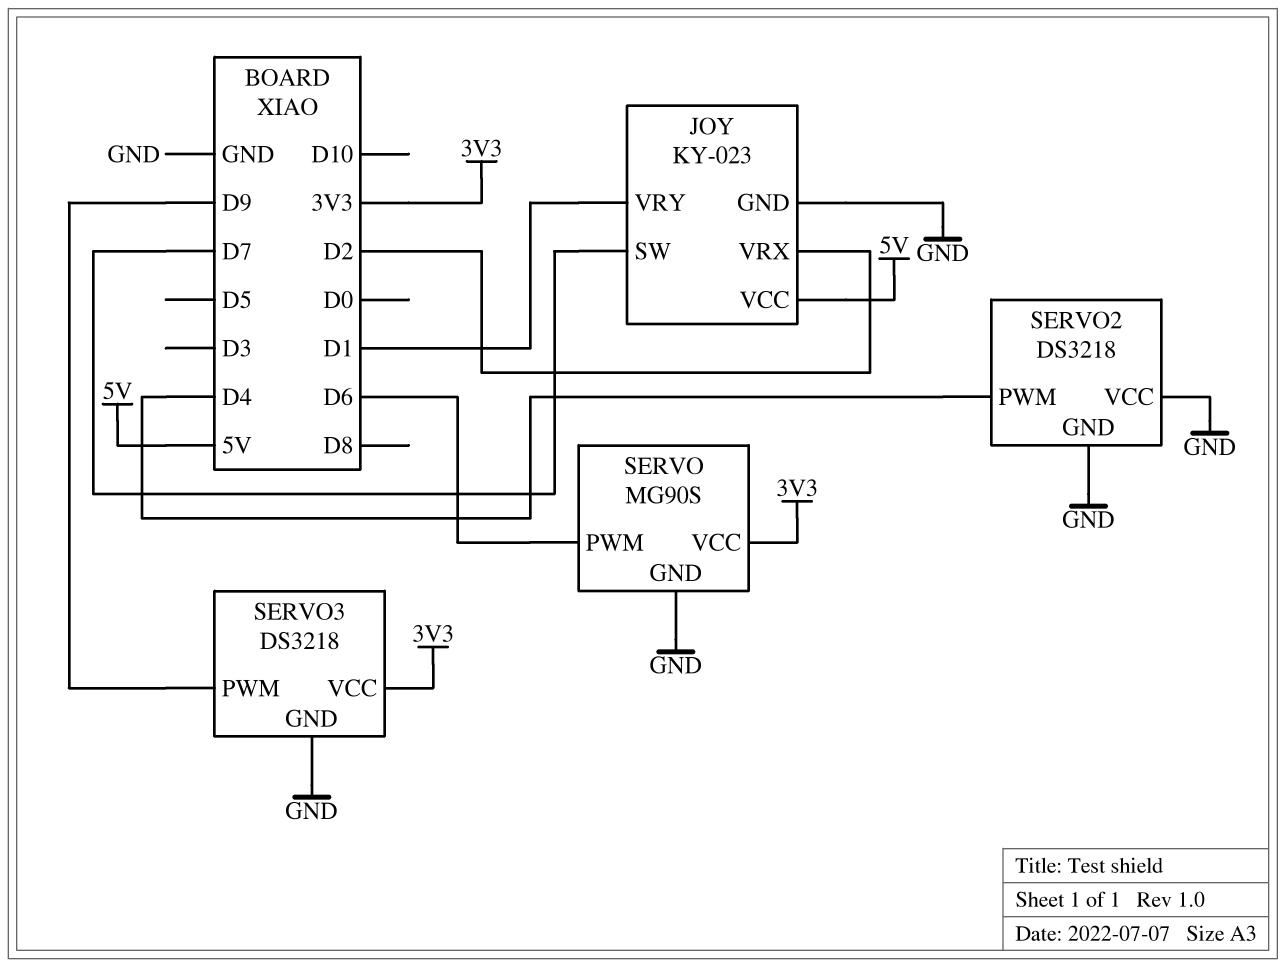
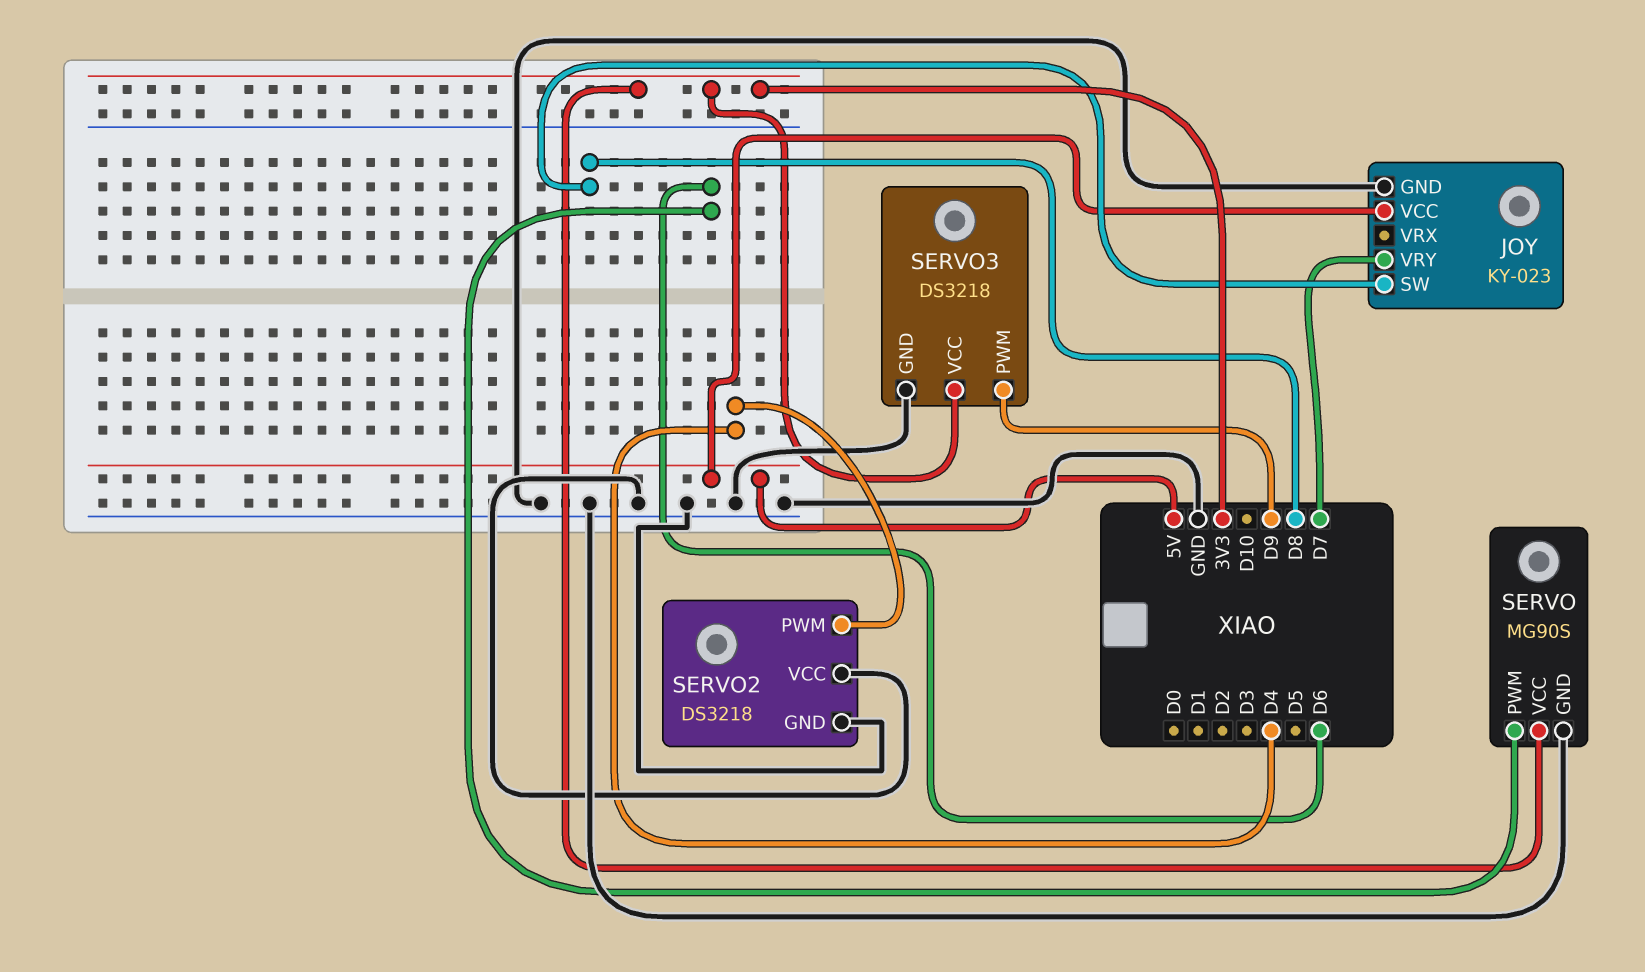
JOY pin SW: D7 -> D8
JOY pin VRX: D2 -> none
JOY pin VRY: D1 -> D7

